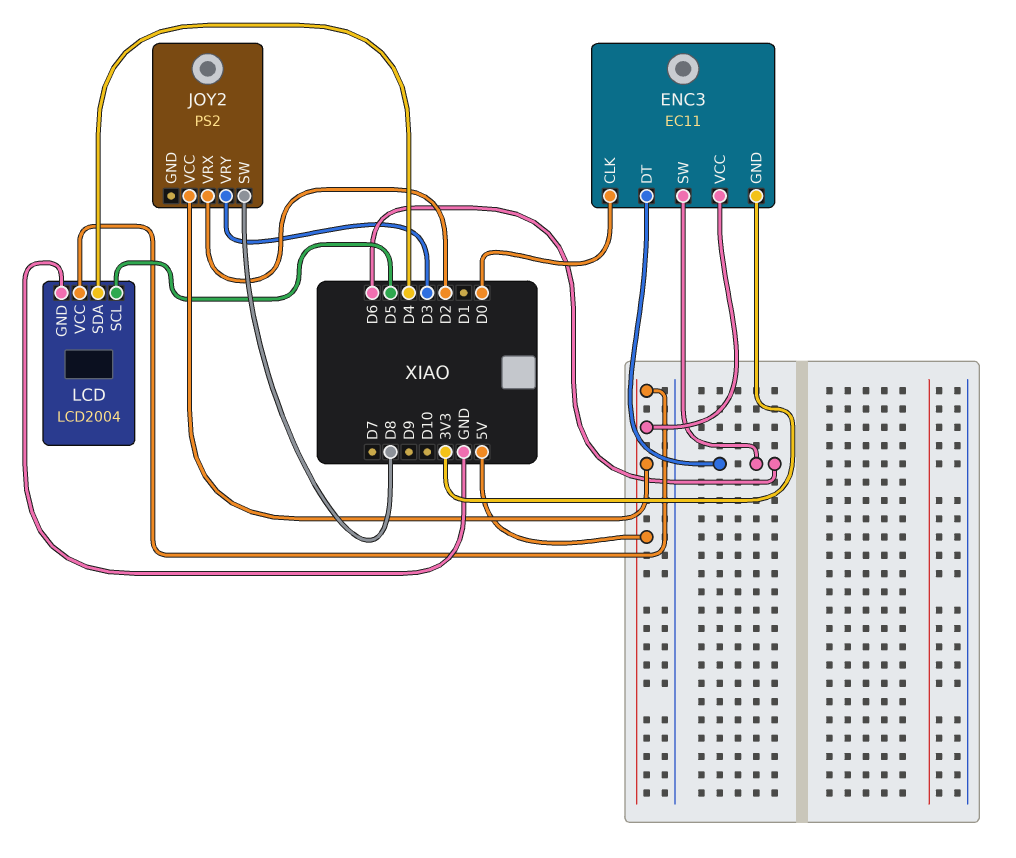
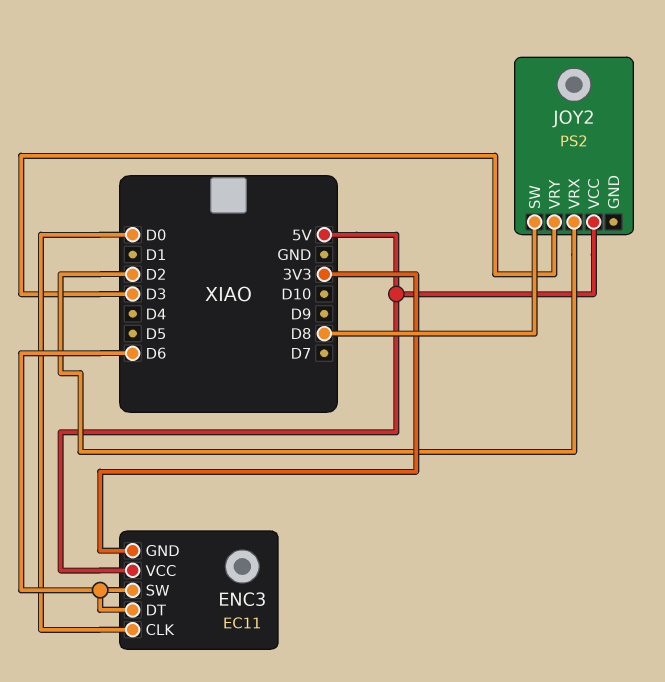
LCD: LCD2004 -> none
LCD pin GND: GND -> none
LCD pin SCL: D5 -> none
LCD pin SDA: D4 -> none
LCD pin VCC: 5V -> none

